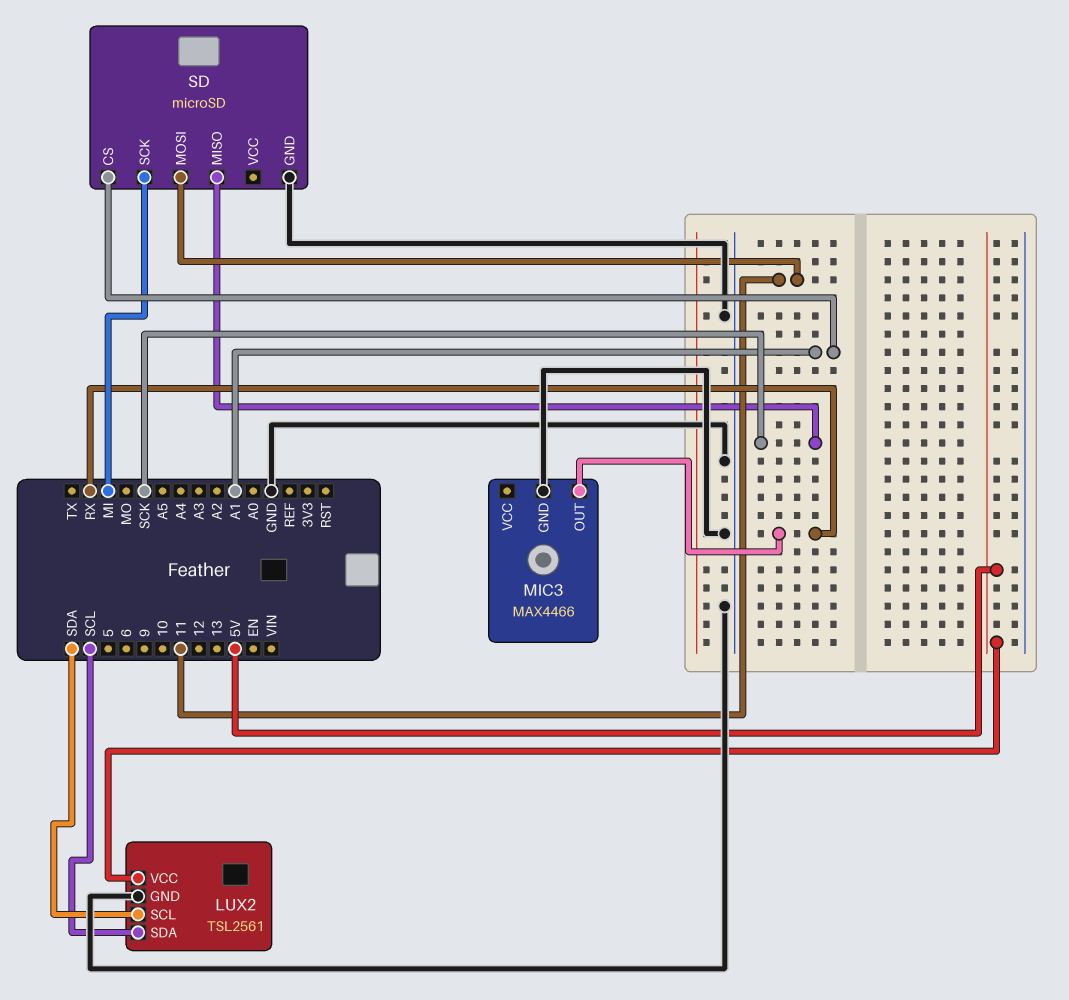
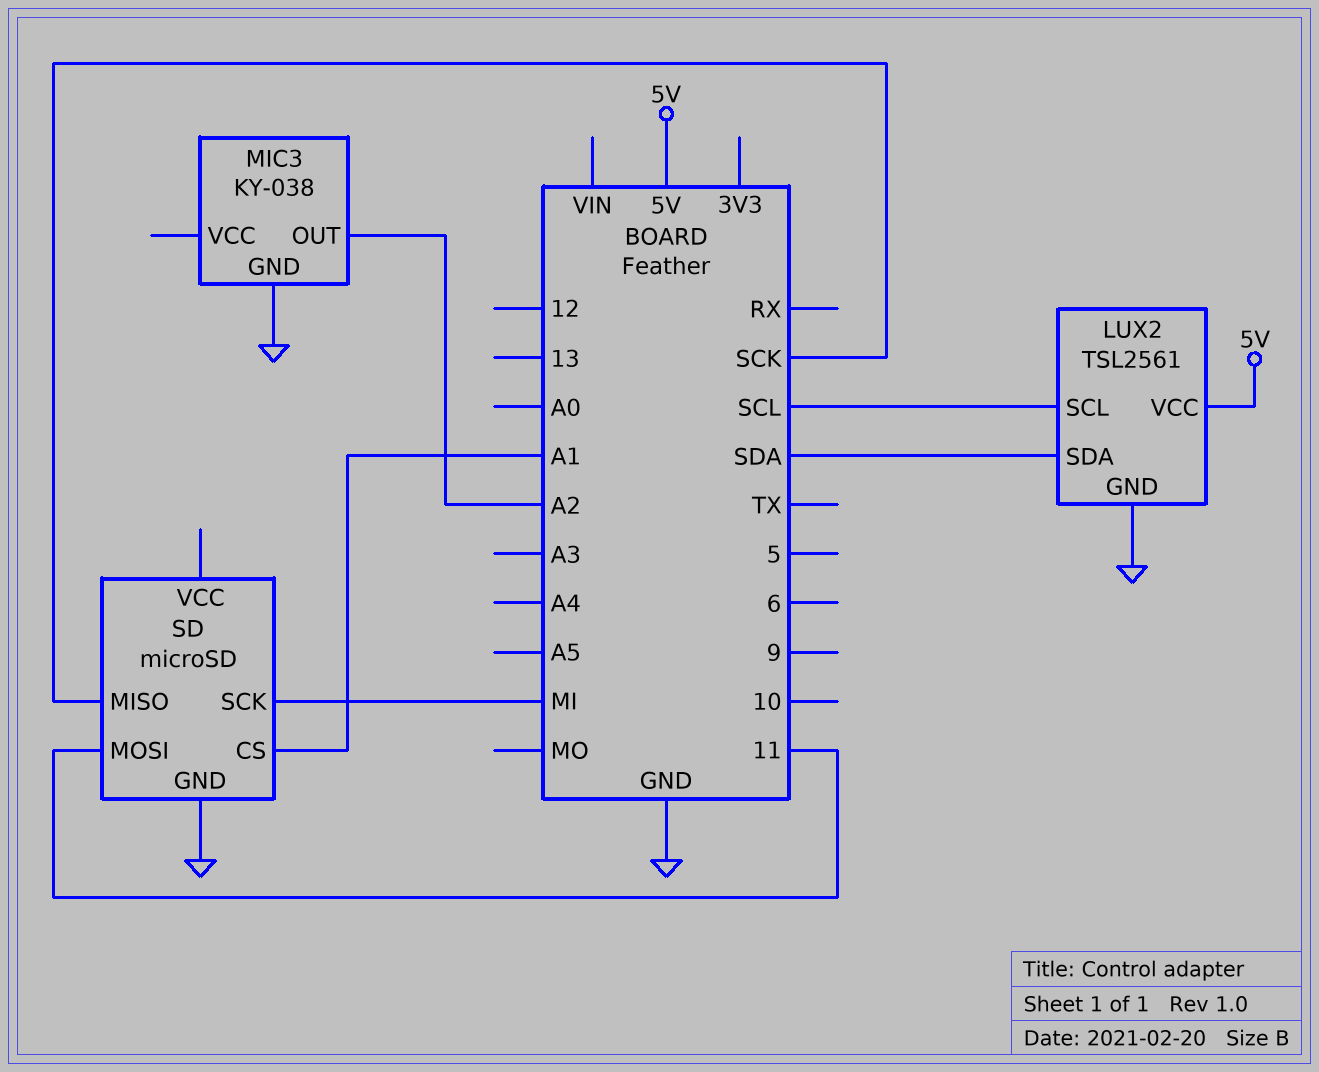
LUX2 pin SCL: SDA -> SCL
LUX2 pin SDA: SCL -> SDA
MIC3: MAX4466 -> KY-038
MIC3 pin OUT: RX -> A2

